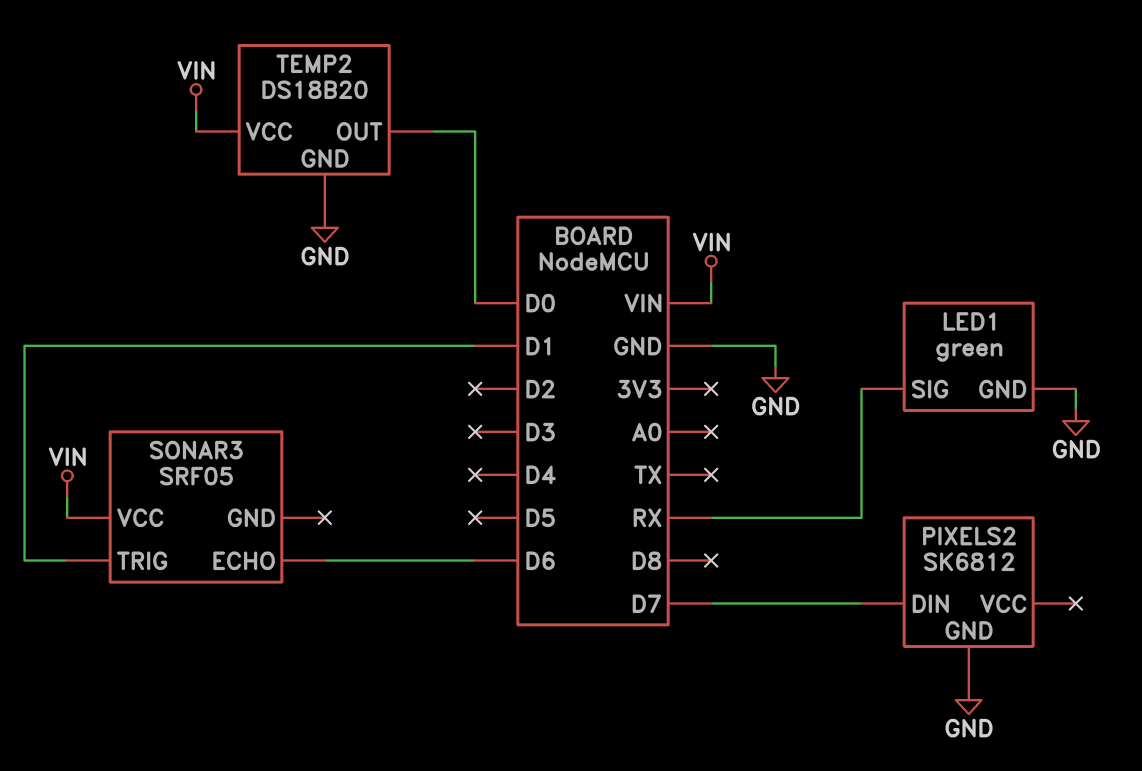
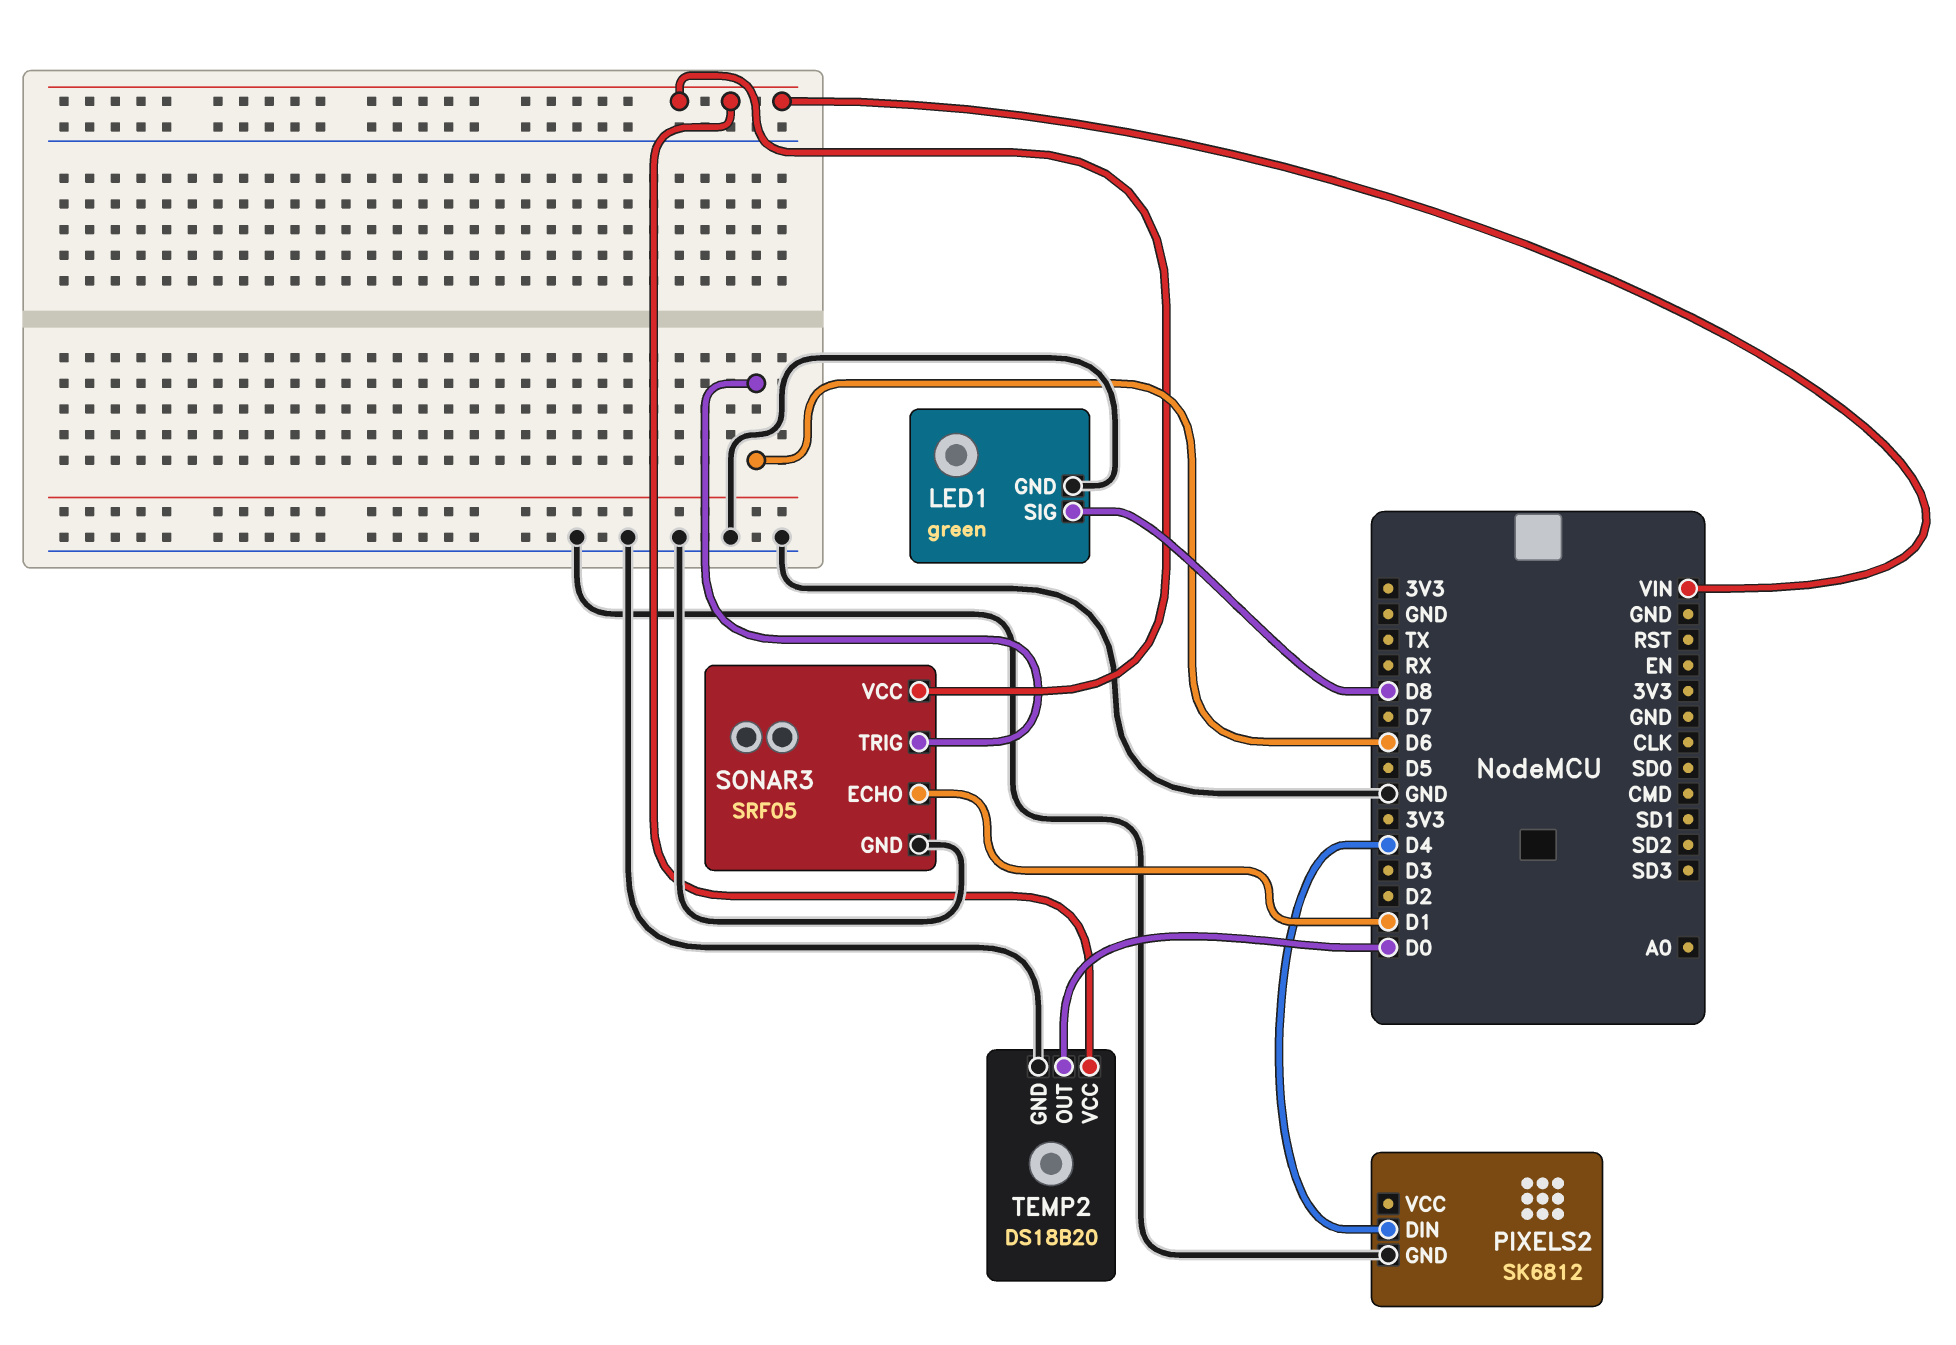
LED1 pin SIG: RX -> D8
PIXELS2 pin DIN: D7 -> D4
SONAR3 pin ECHO: D6 -> D1
SONAR3 pin GND: none -> GND
SONAR3 pin TRIG: D1 -> D6

